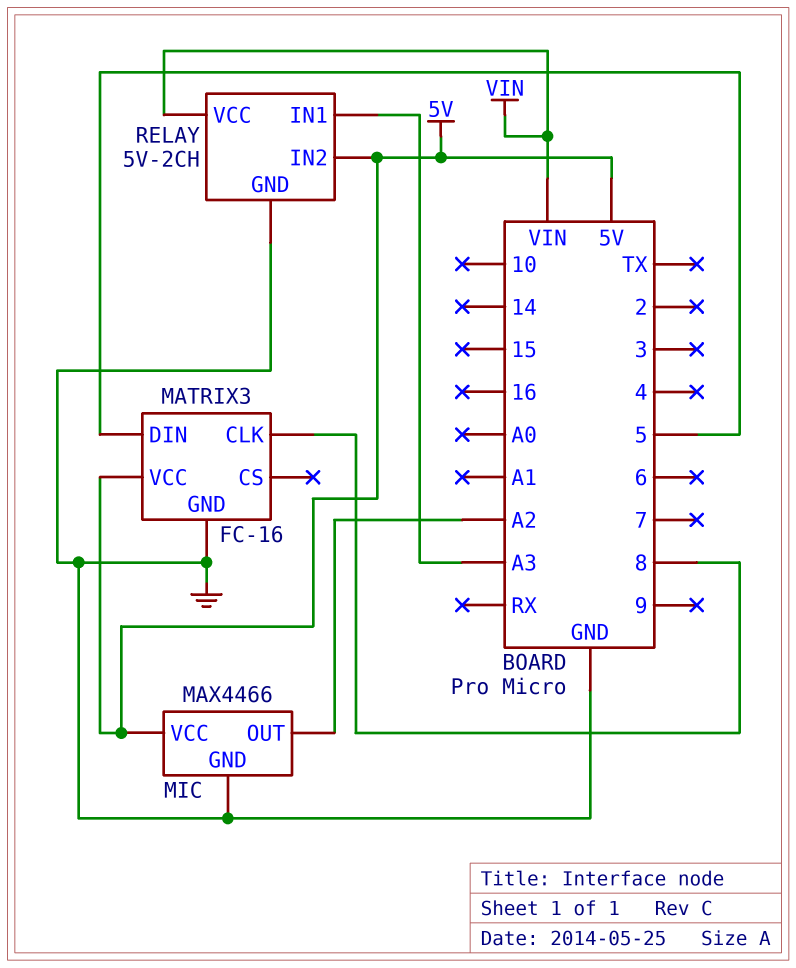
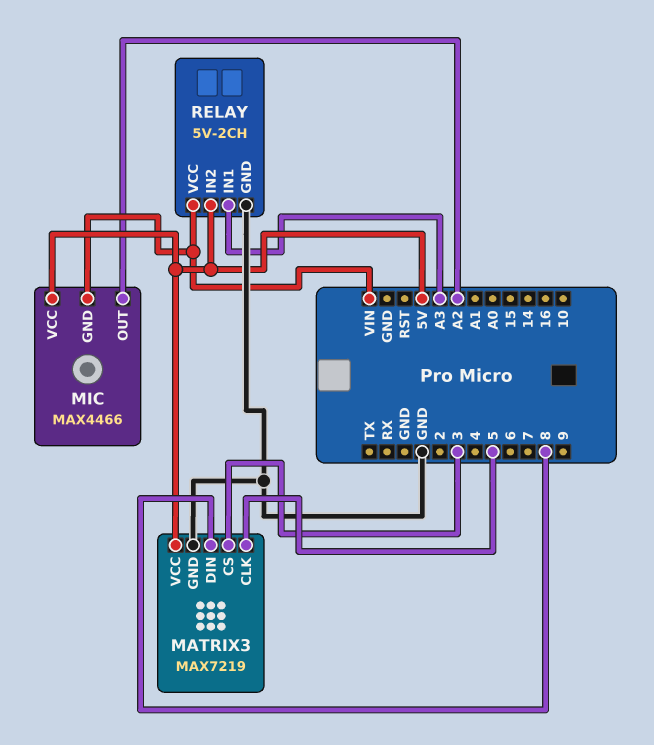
MATRIX3: FC-16 -> MAX7219
MATRIX3 pin CLK: 8 -> 5
MATRIX3 pin CS: none -> 3
MATRIX3 pin DIN: 5 -> 8
MIC pin GND: GND -> VIN

